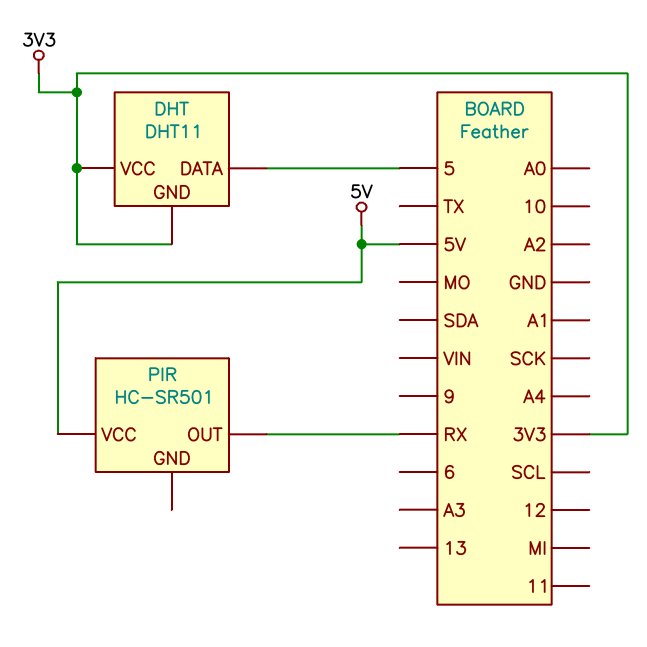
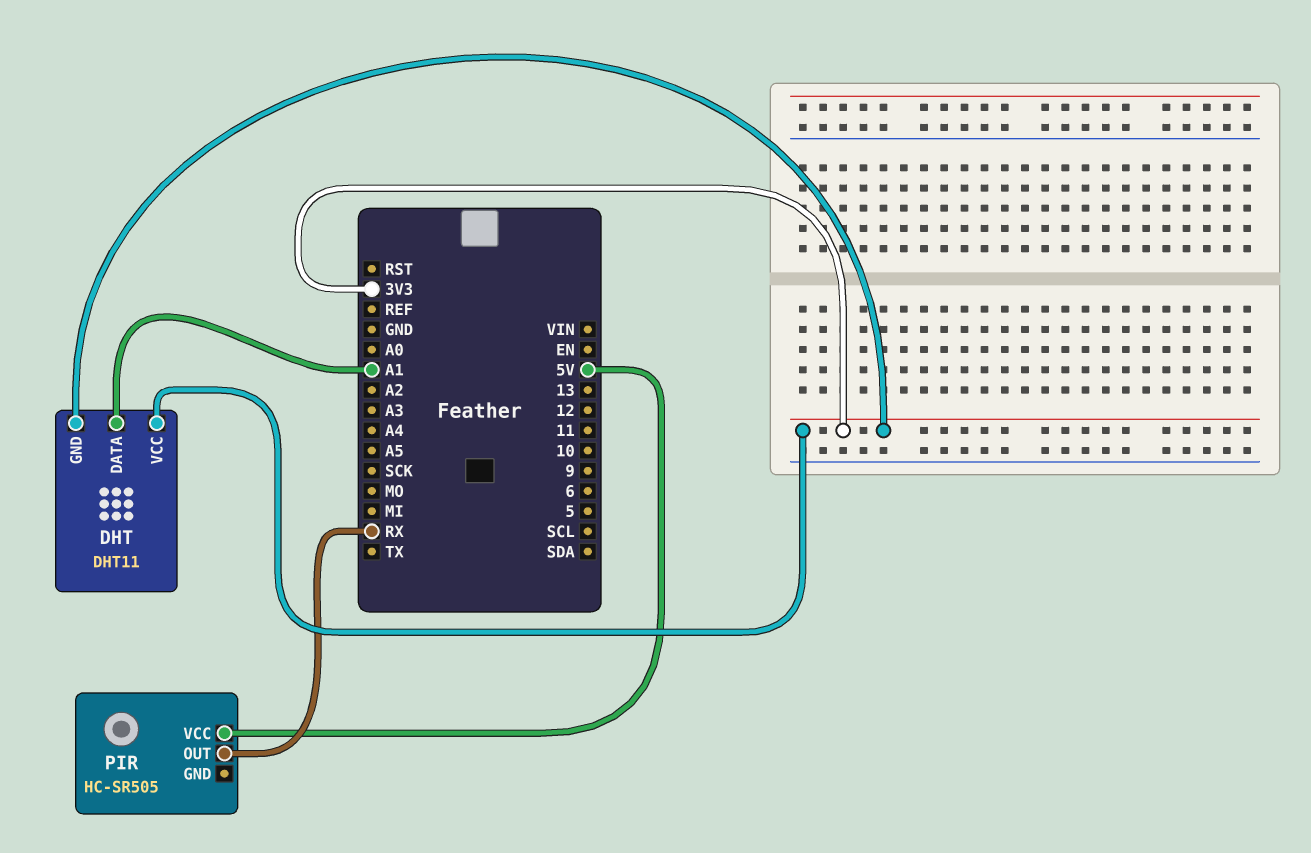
DHT pin DATA: 5 -> A1
PIR: HC-SR501 -> HC-SR505

